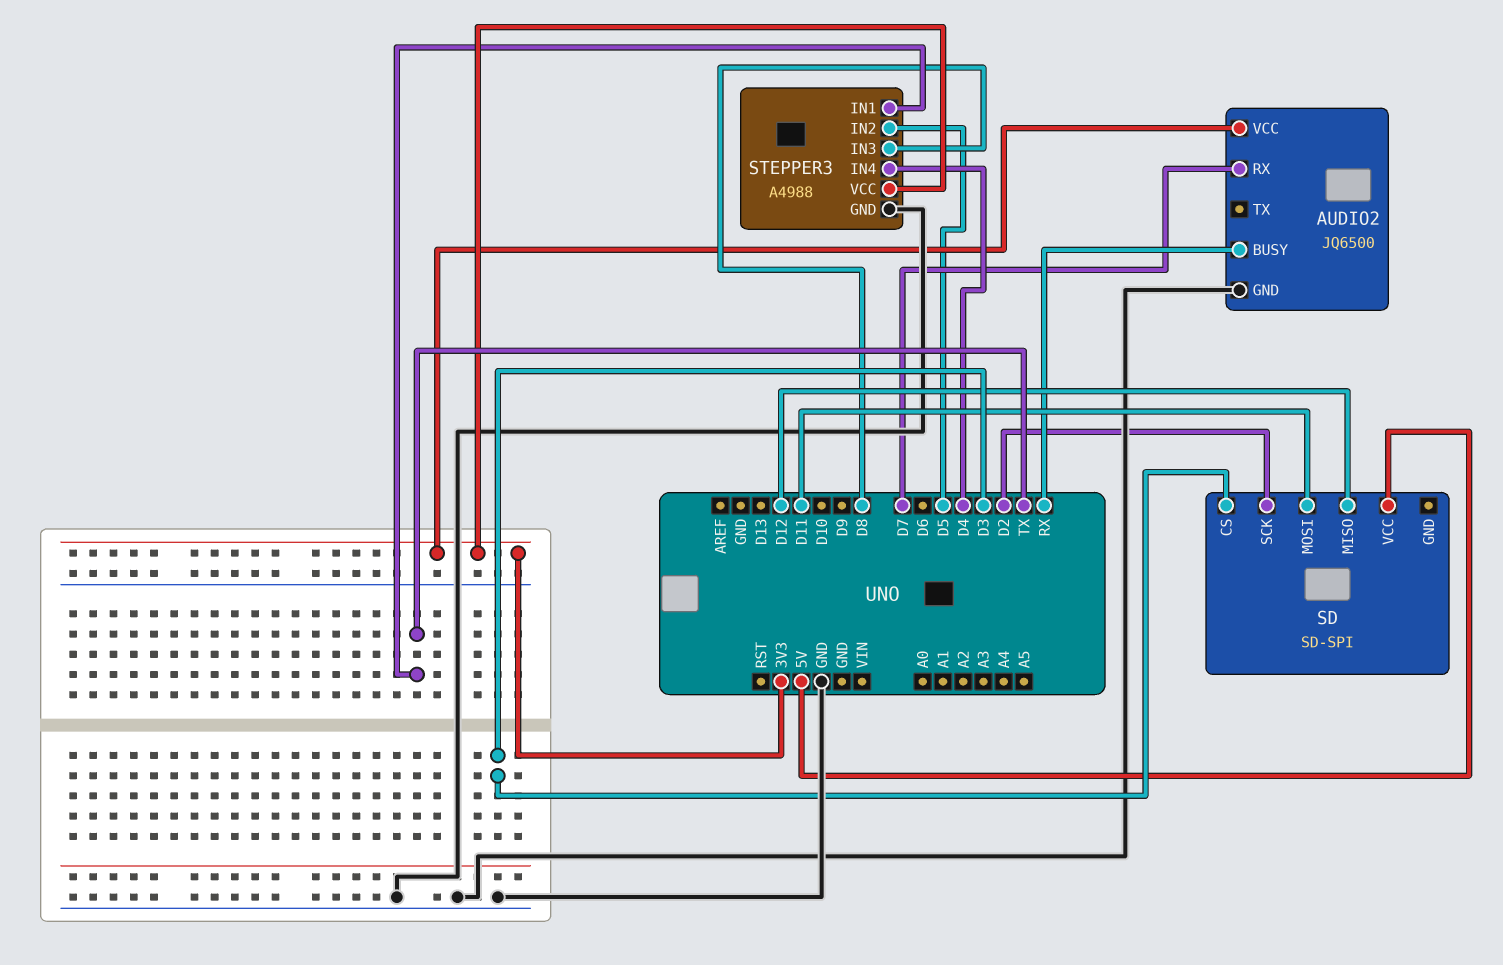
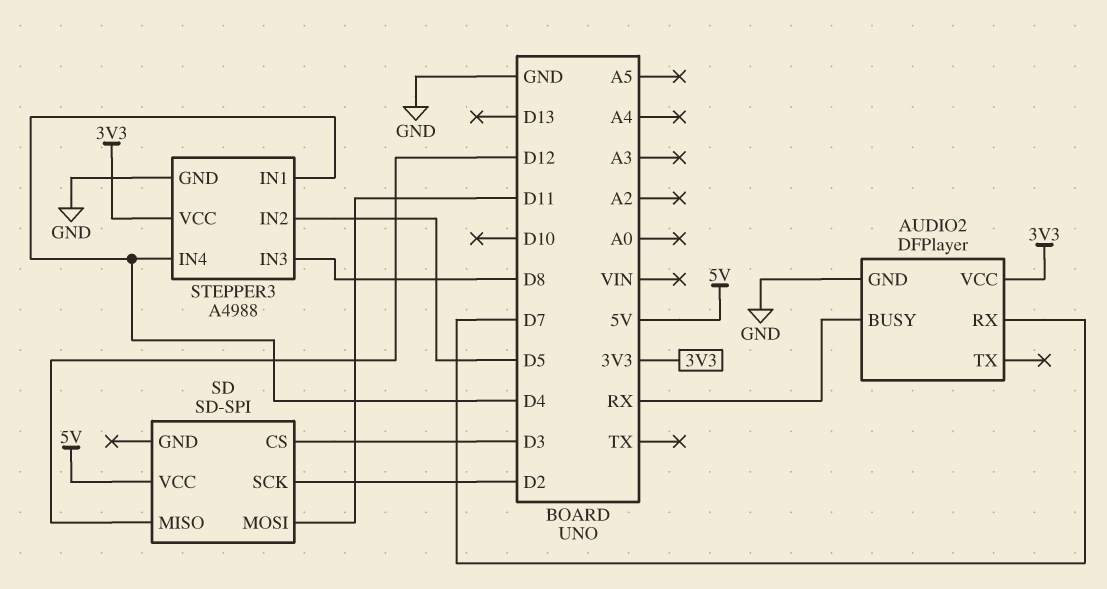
AUDIO2: JQ6500 -> DFPlayer
STEPPER3 pin IN1: TX -> D4

